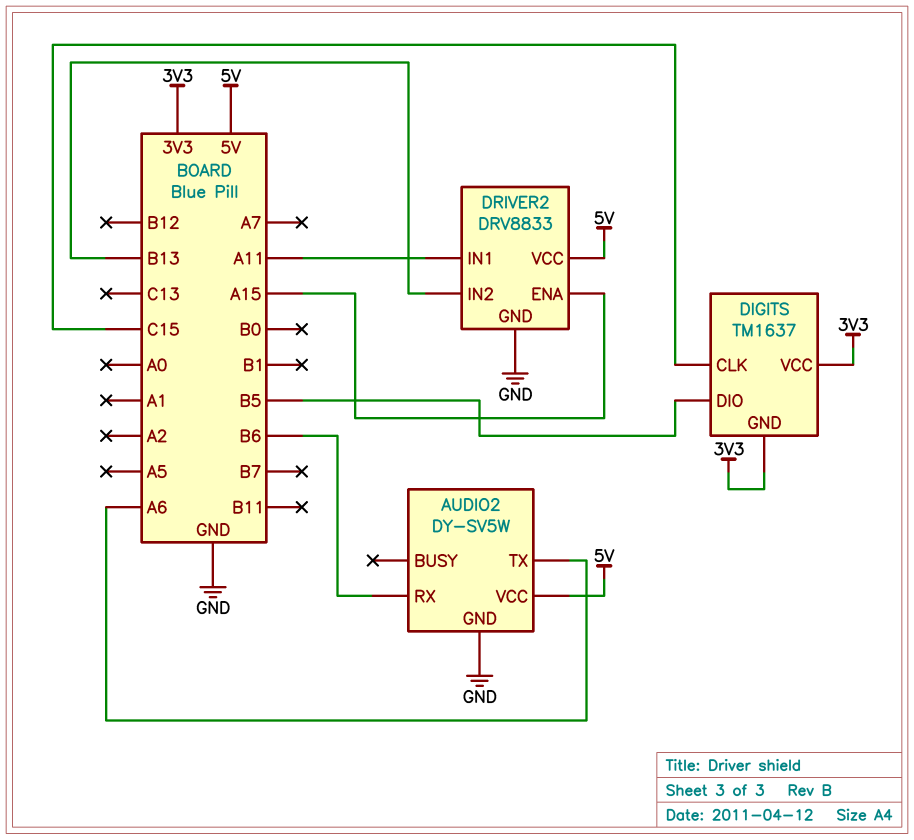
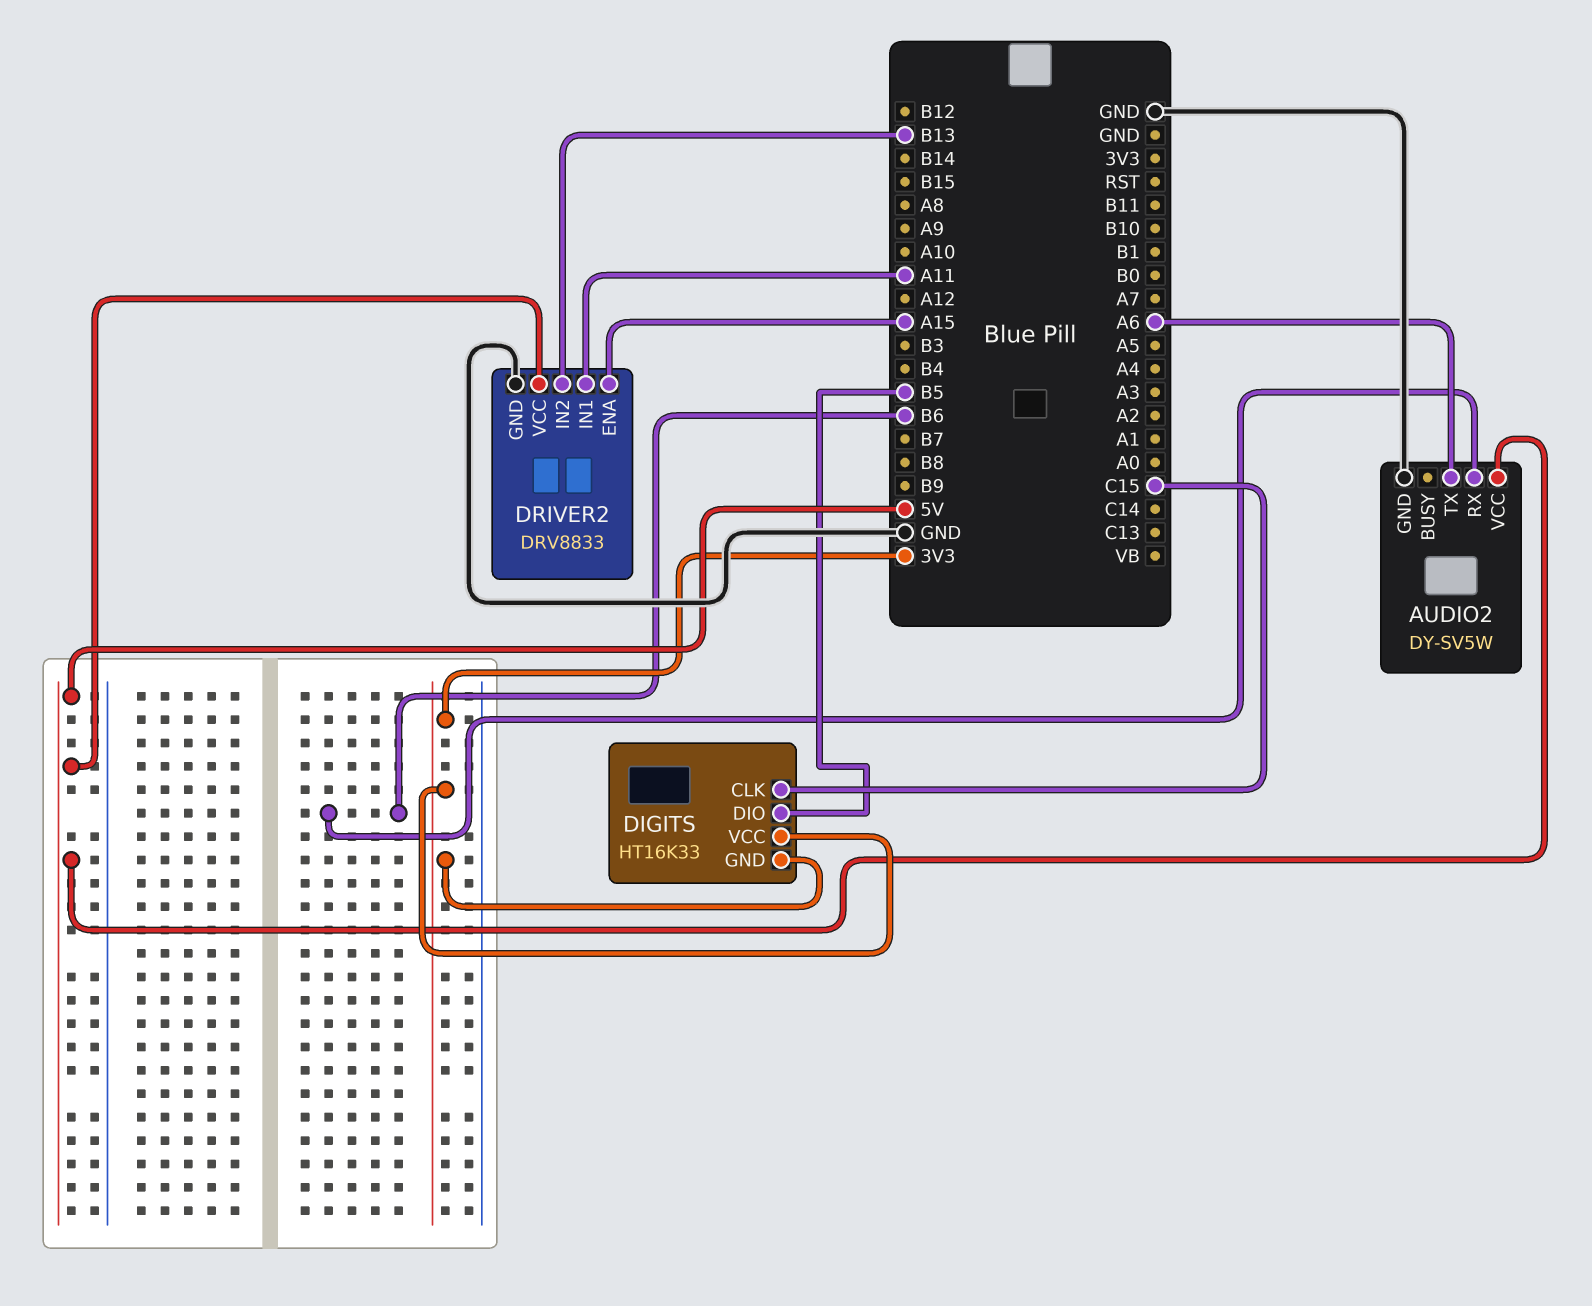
DIGITS: TM1637 -> HT16K33

